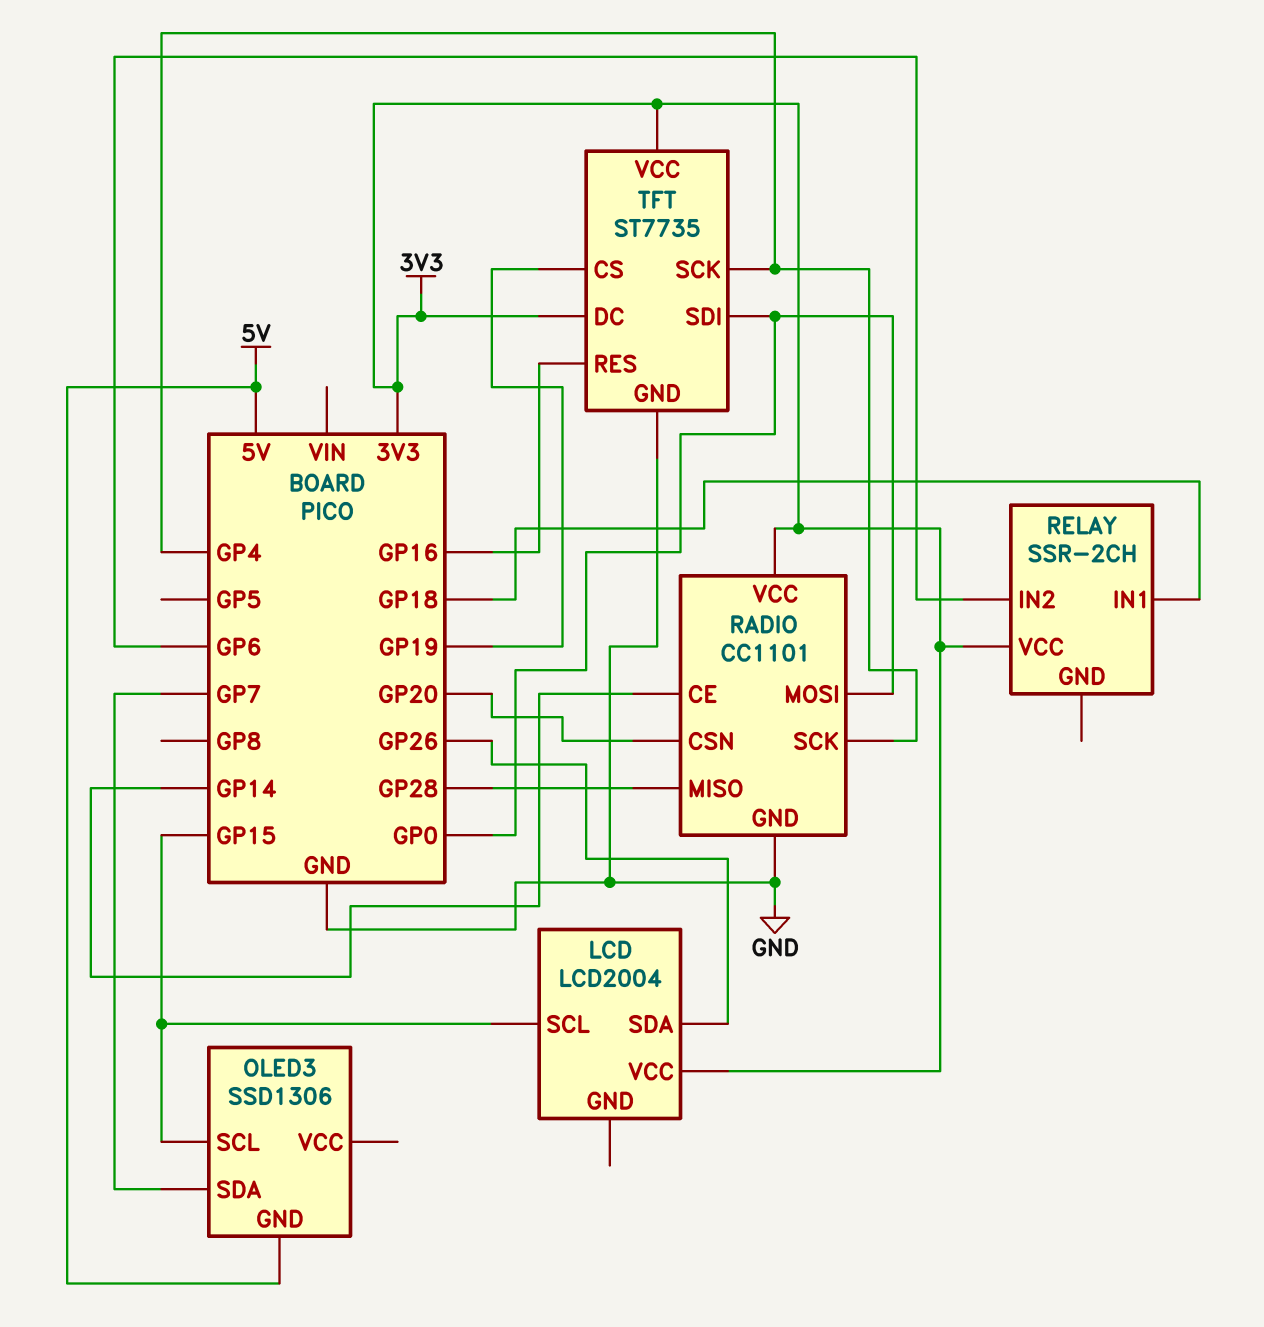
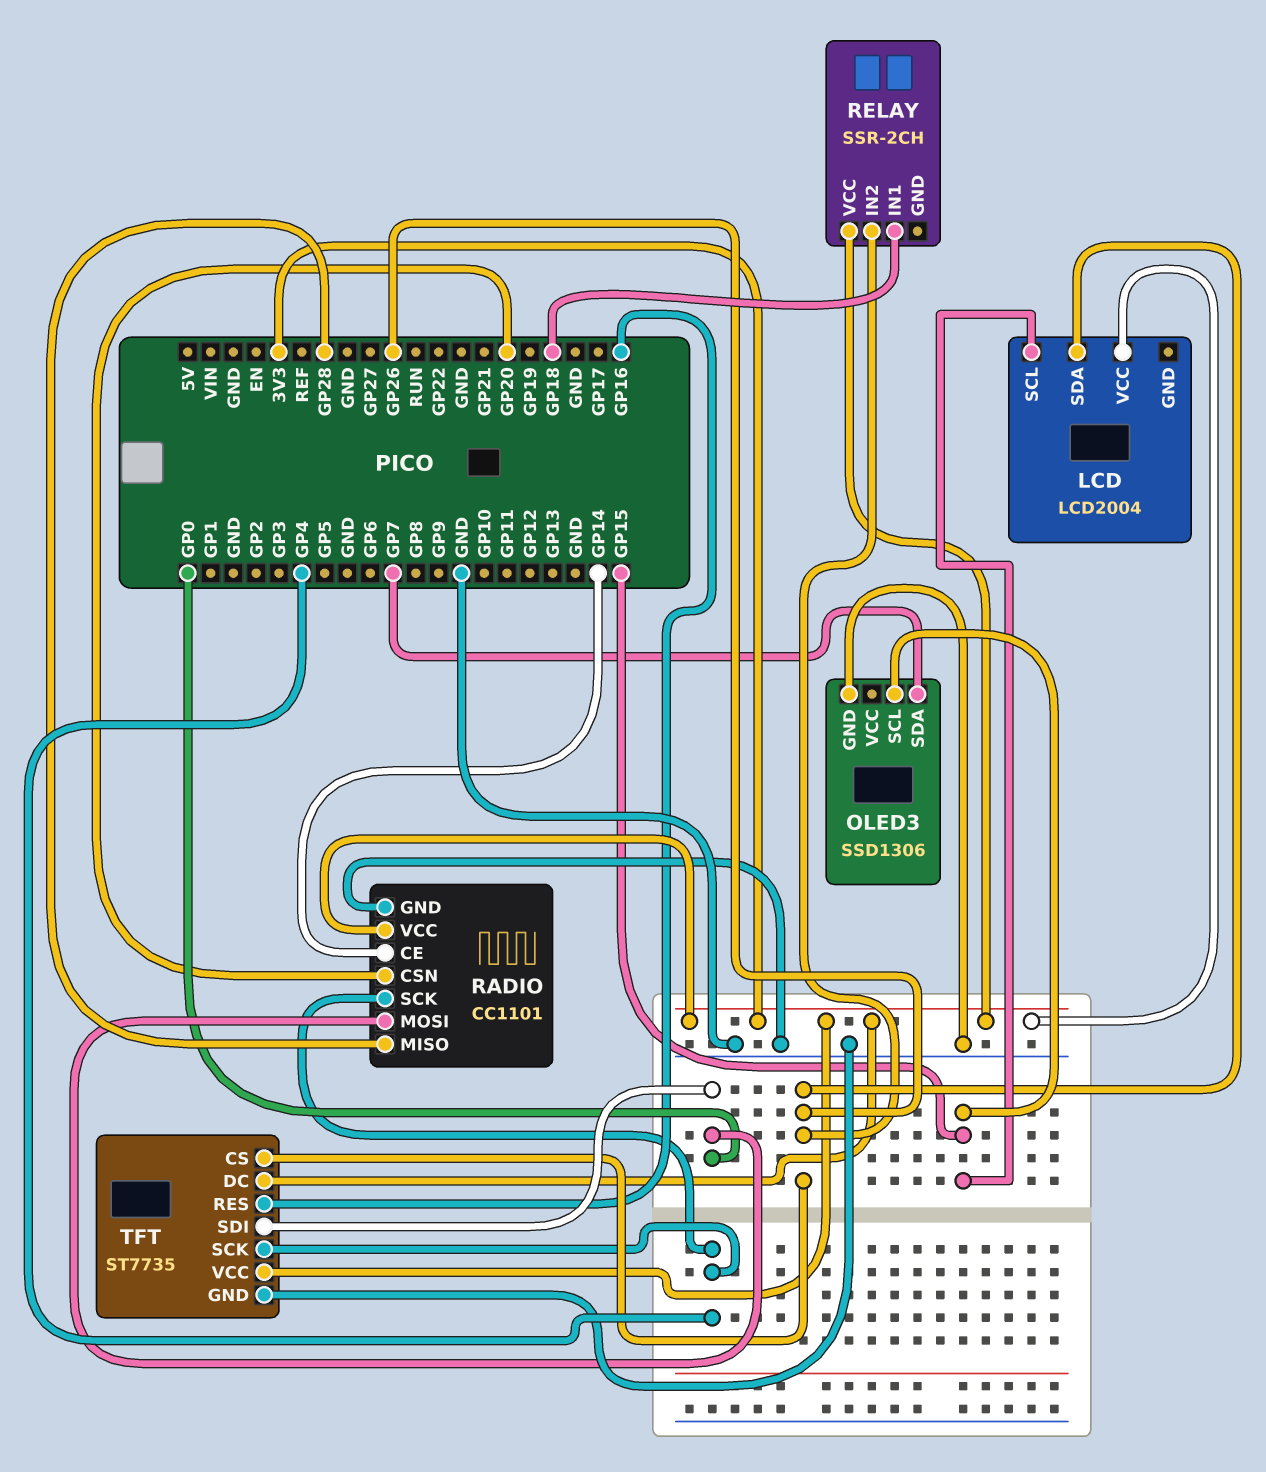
OLED3 pin GND: 5V -> GND
RELAY pin IN2: GP6 -> GP26
TFT pin CS: GP19 -> GP26

